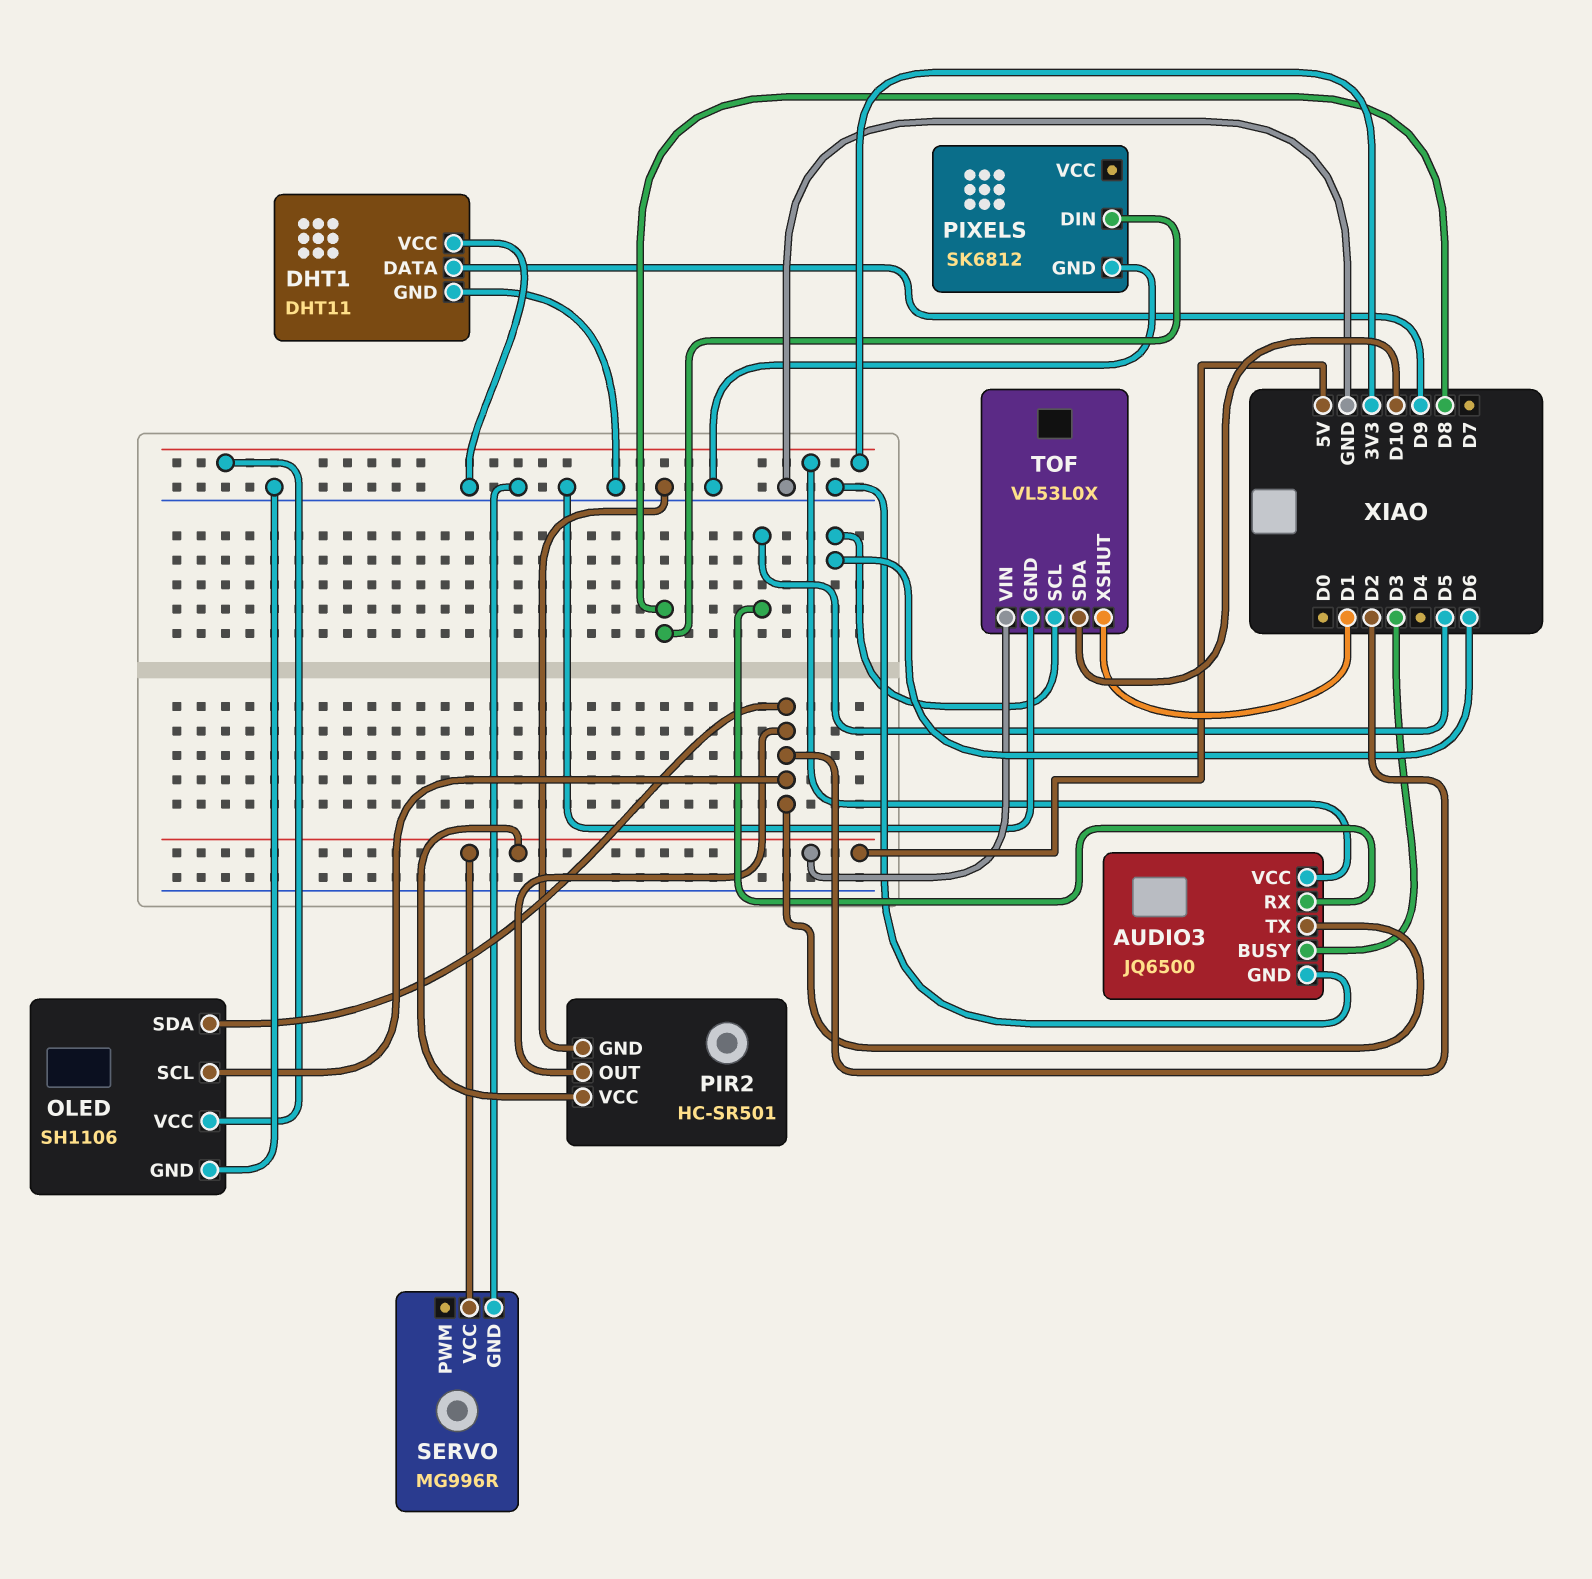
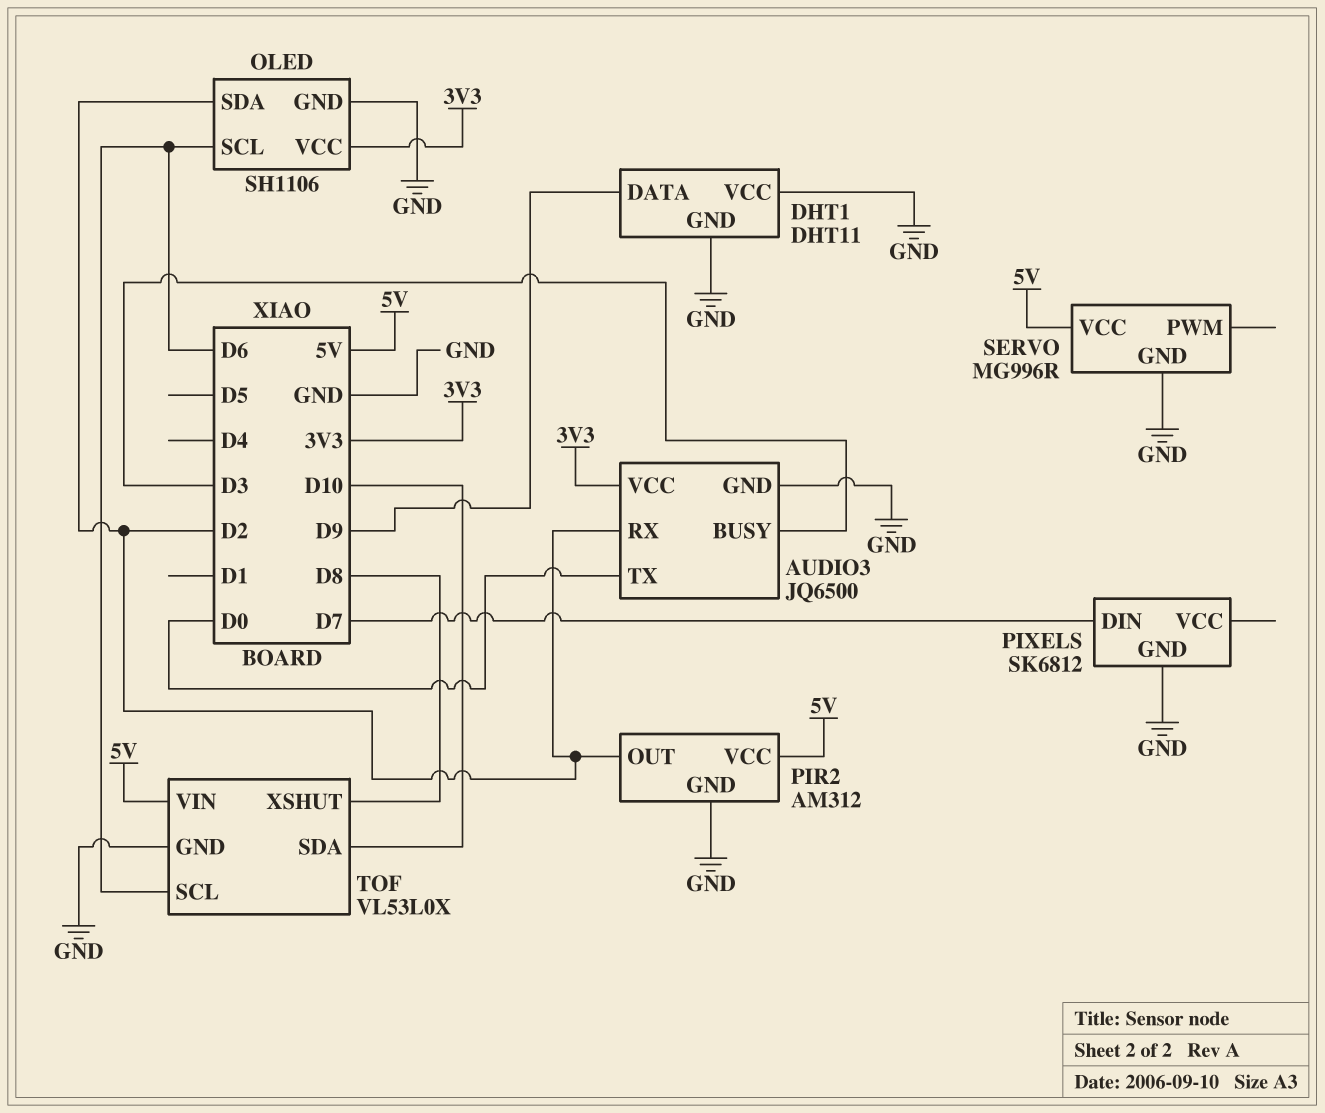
AUDIO3 pin RX: D5 -> D2
AUDIO3 pin TX: D2 -> D0
OLED pin SCL: D2 -> D6
PIR2: HC-SR501 -> AM312
PIXELS pin DIN: D8 -> D7
TOF pin XSHUT: D1 -> D8

